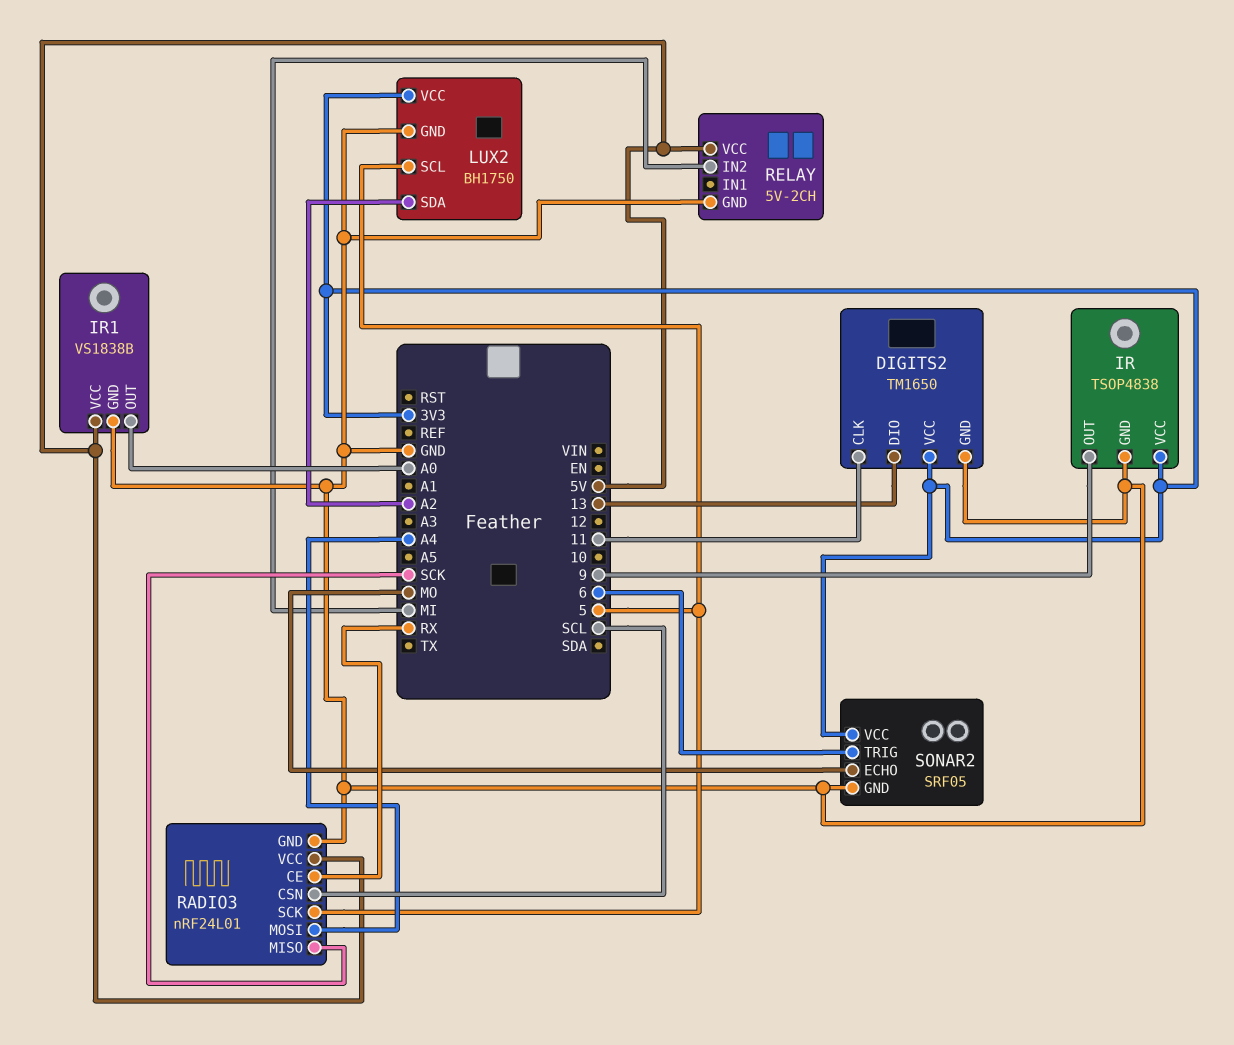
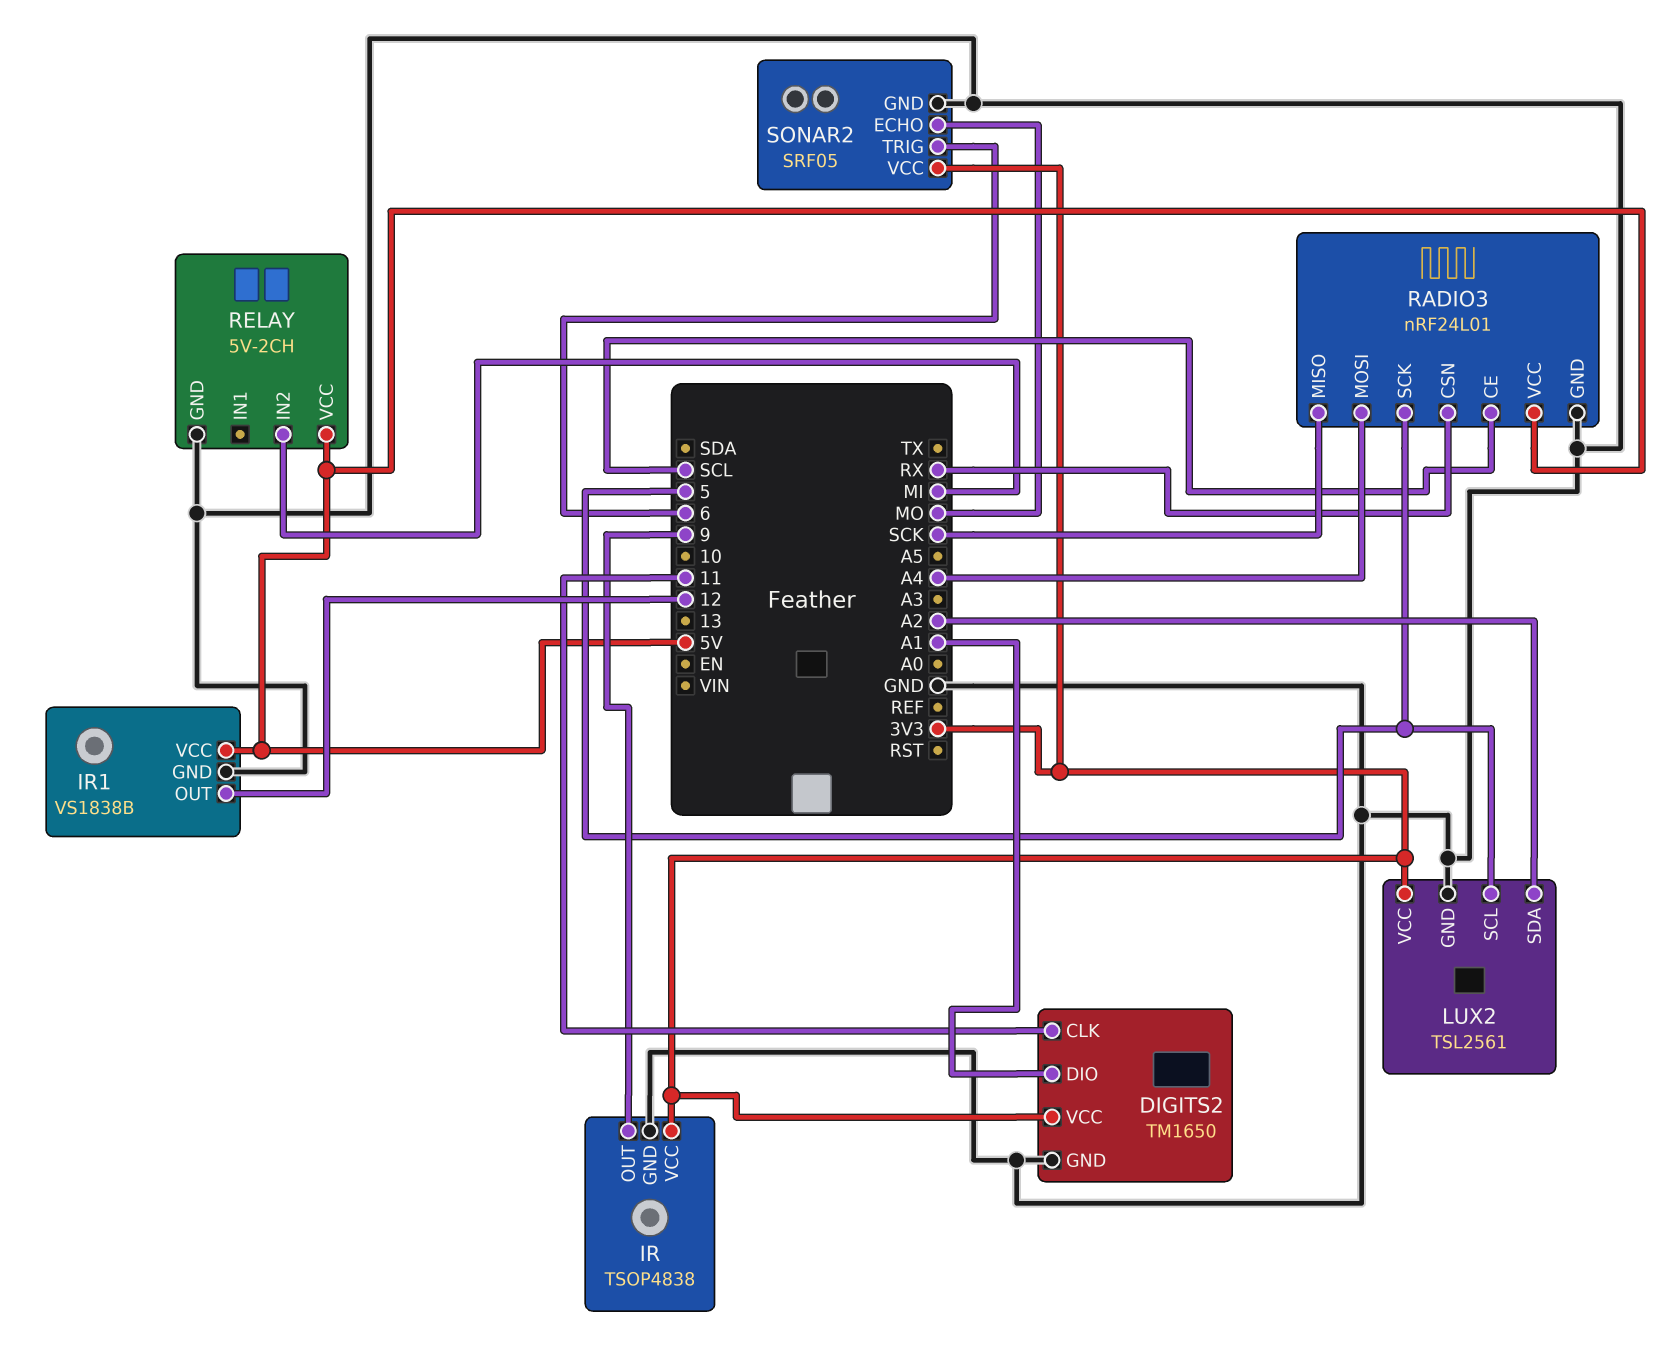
DIGITS2 pin DIO: 13 -> A1
IR1 pin OUT: A0 -> 12
LUX2: BH1750 -> TSL2561
RADIO3 pin CE: RX -> SCL
RADIO3 pin CSN: SCL -> RX

